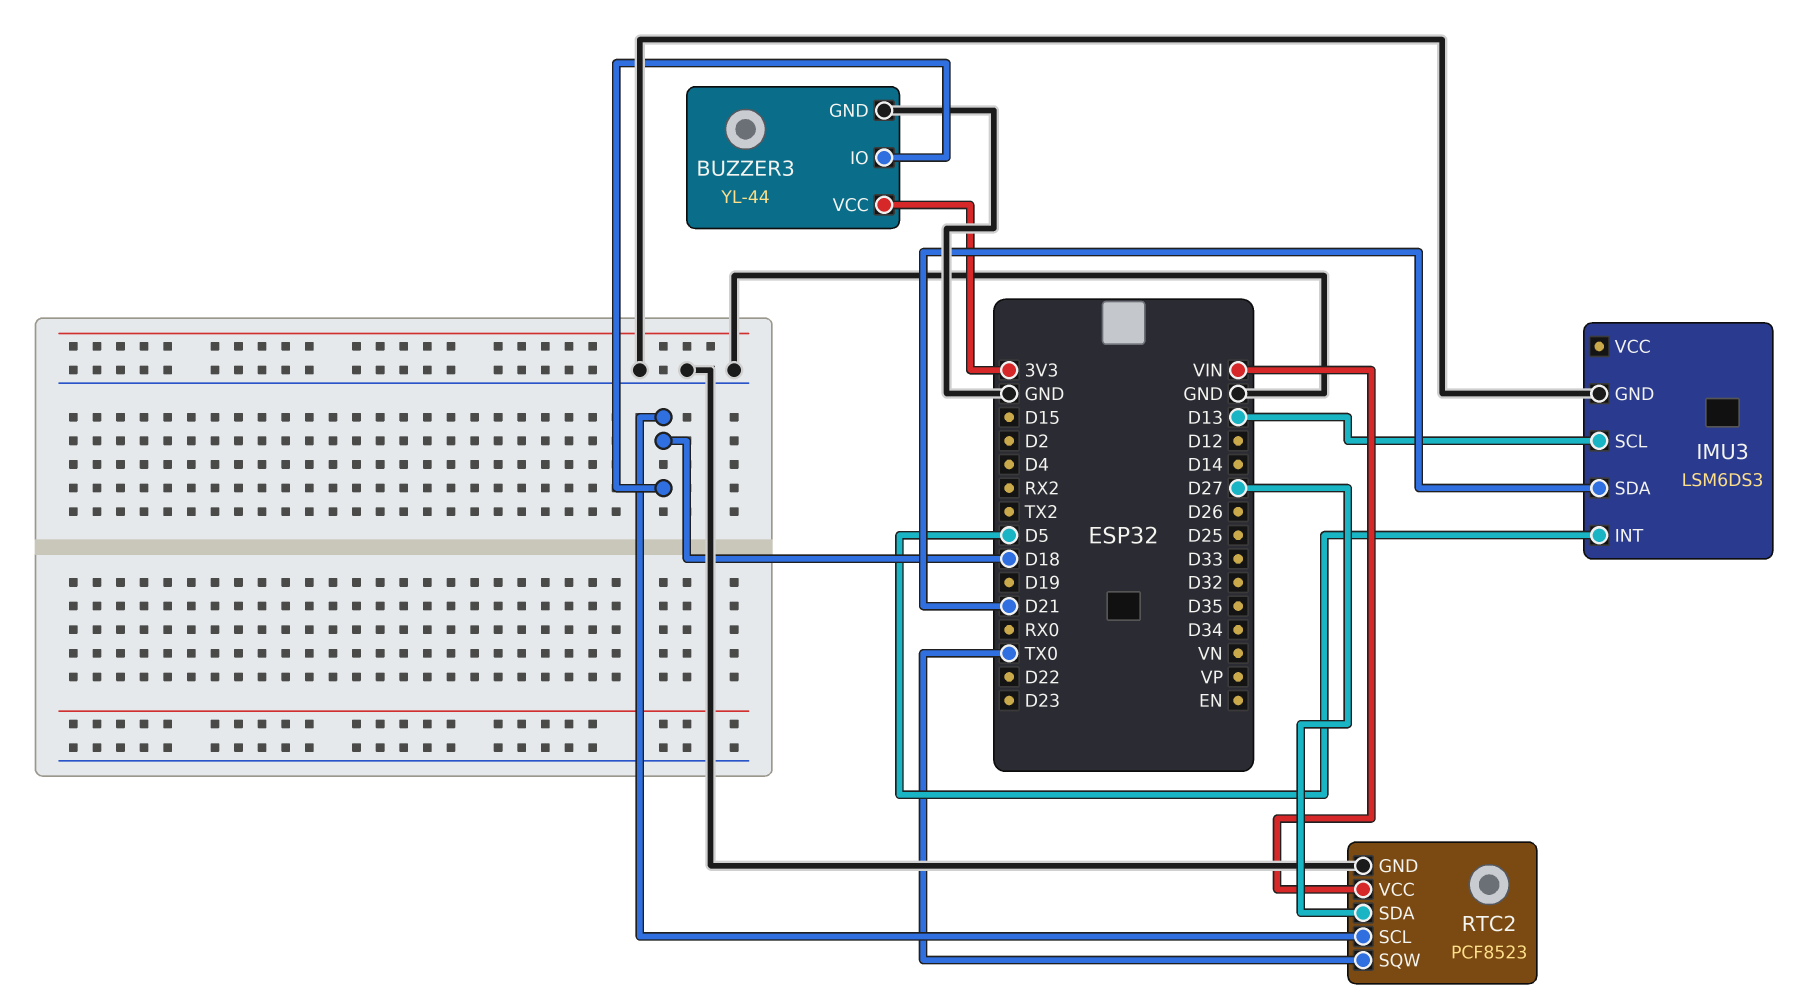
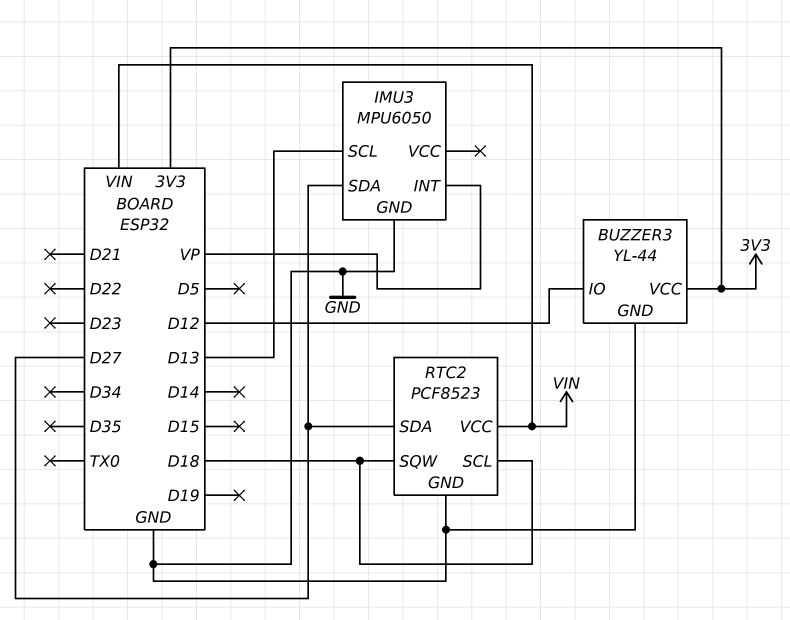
BUZZER3 pin IO: D18 -> D12
IMU3: LSM6DS3 -> MPU6050
IMU3 pin INT: D5 -> VP
IMU3 pin SDA: D21 -> D27
RTC2 pin SQW: TX0 -> D18

